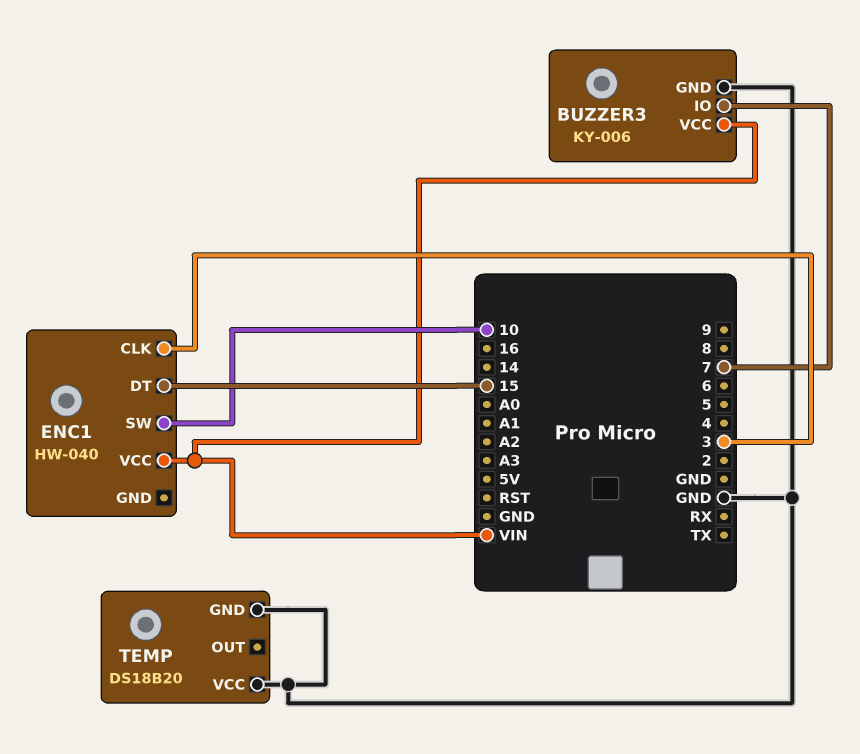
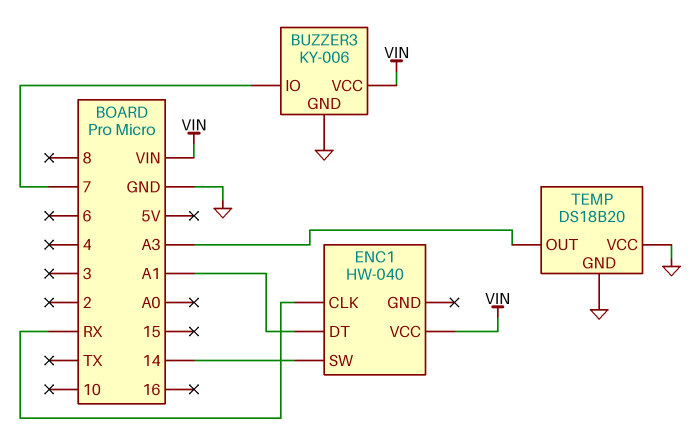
ENC1 pin CLK: 3 -> RX
ENC1 pin DT: 15 -> A1
ENC1 pin SW: 10 -> 14
TEMP pin OUT: none -> A3

